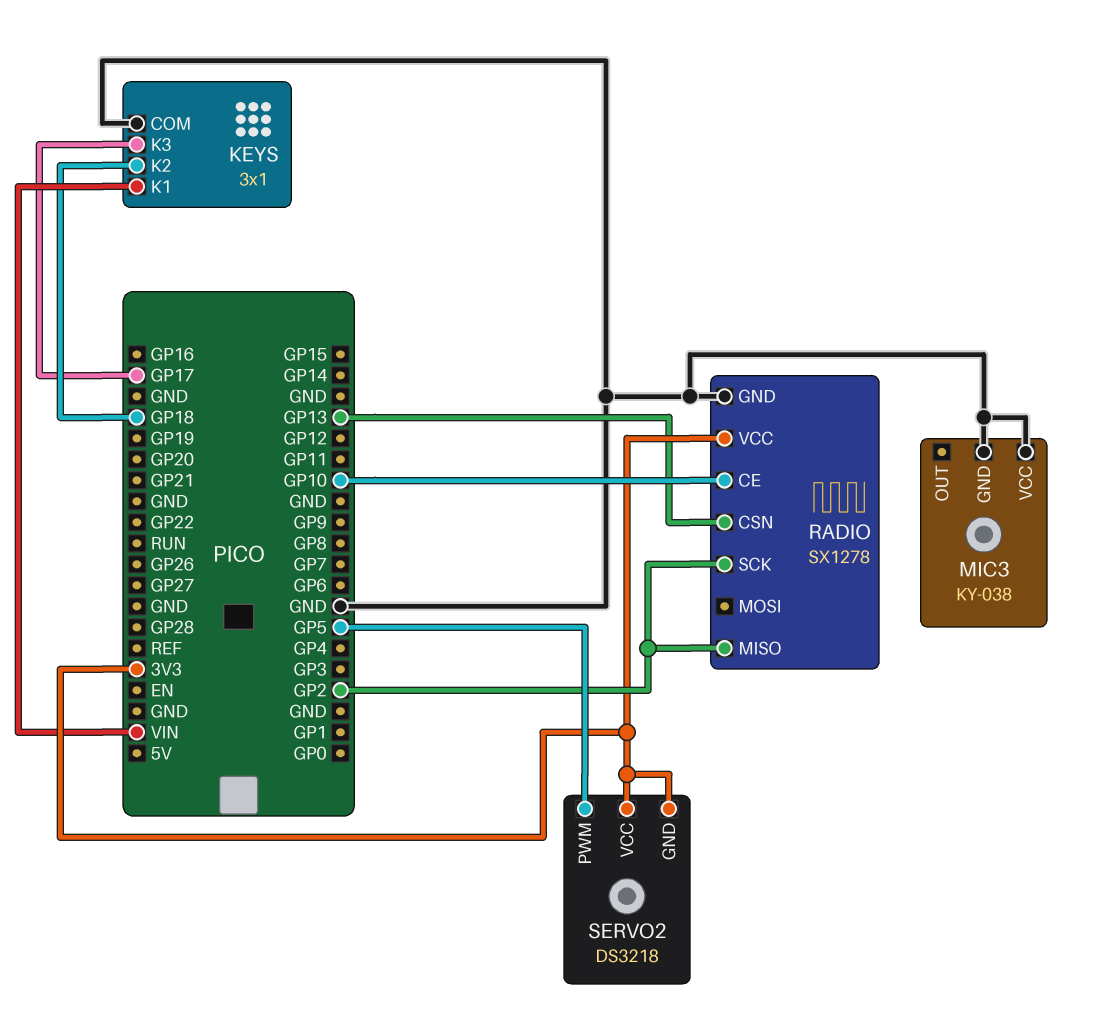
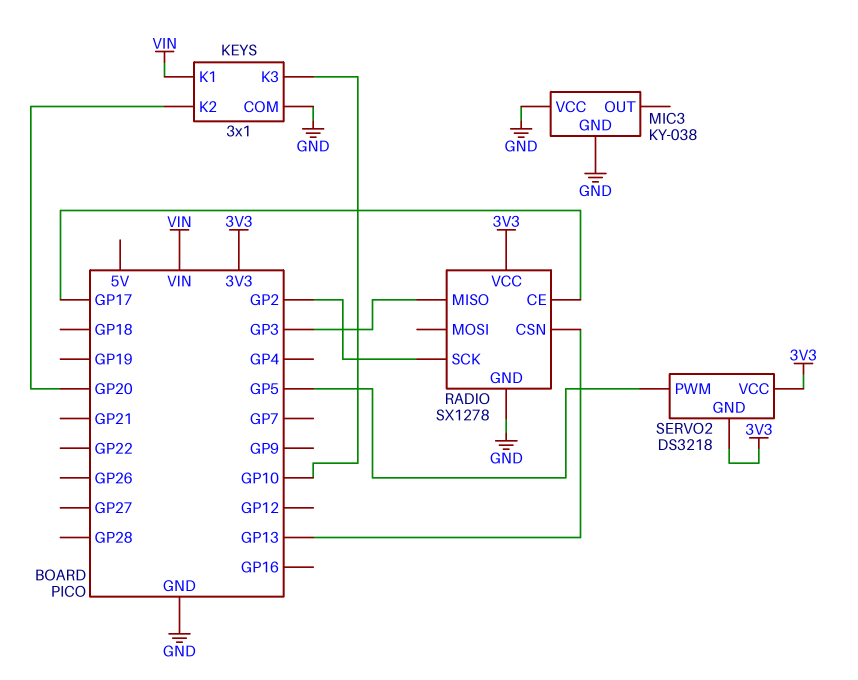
KEYS pin K2: GP18 -> GP20
KEYS pin K3: GP17 -> GP10
RADIO pin CE: GP10 -> GP17
RADIO pin MISO: GP2 -> GP3

